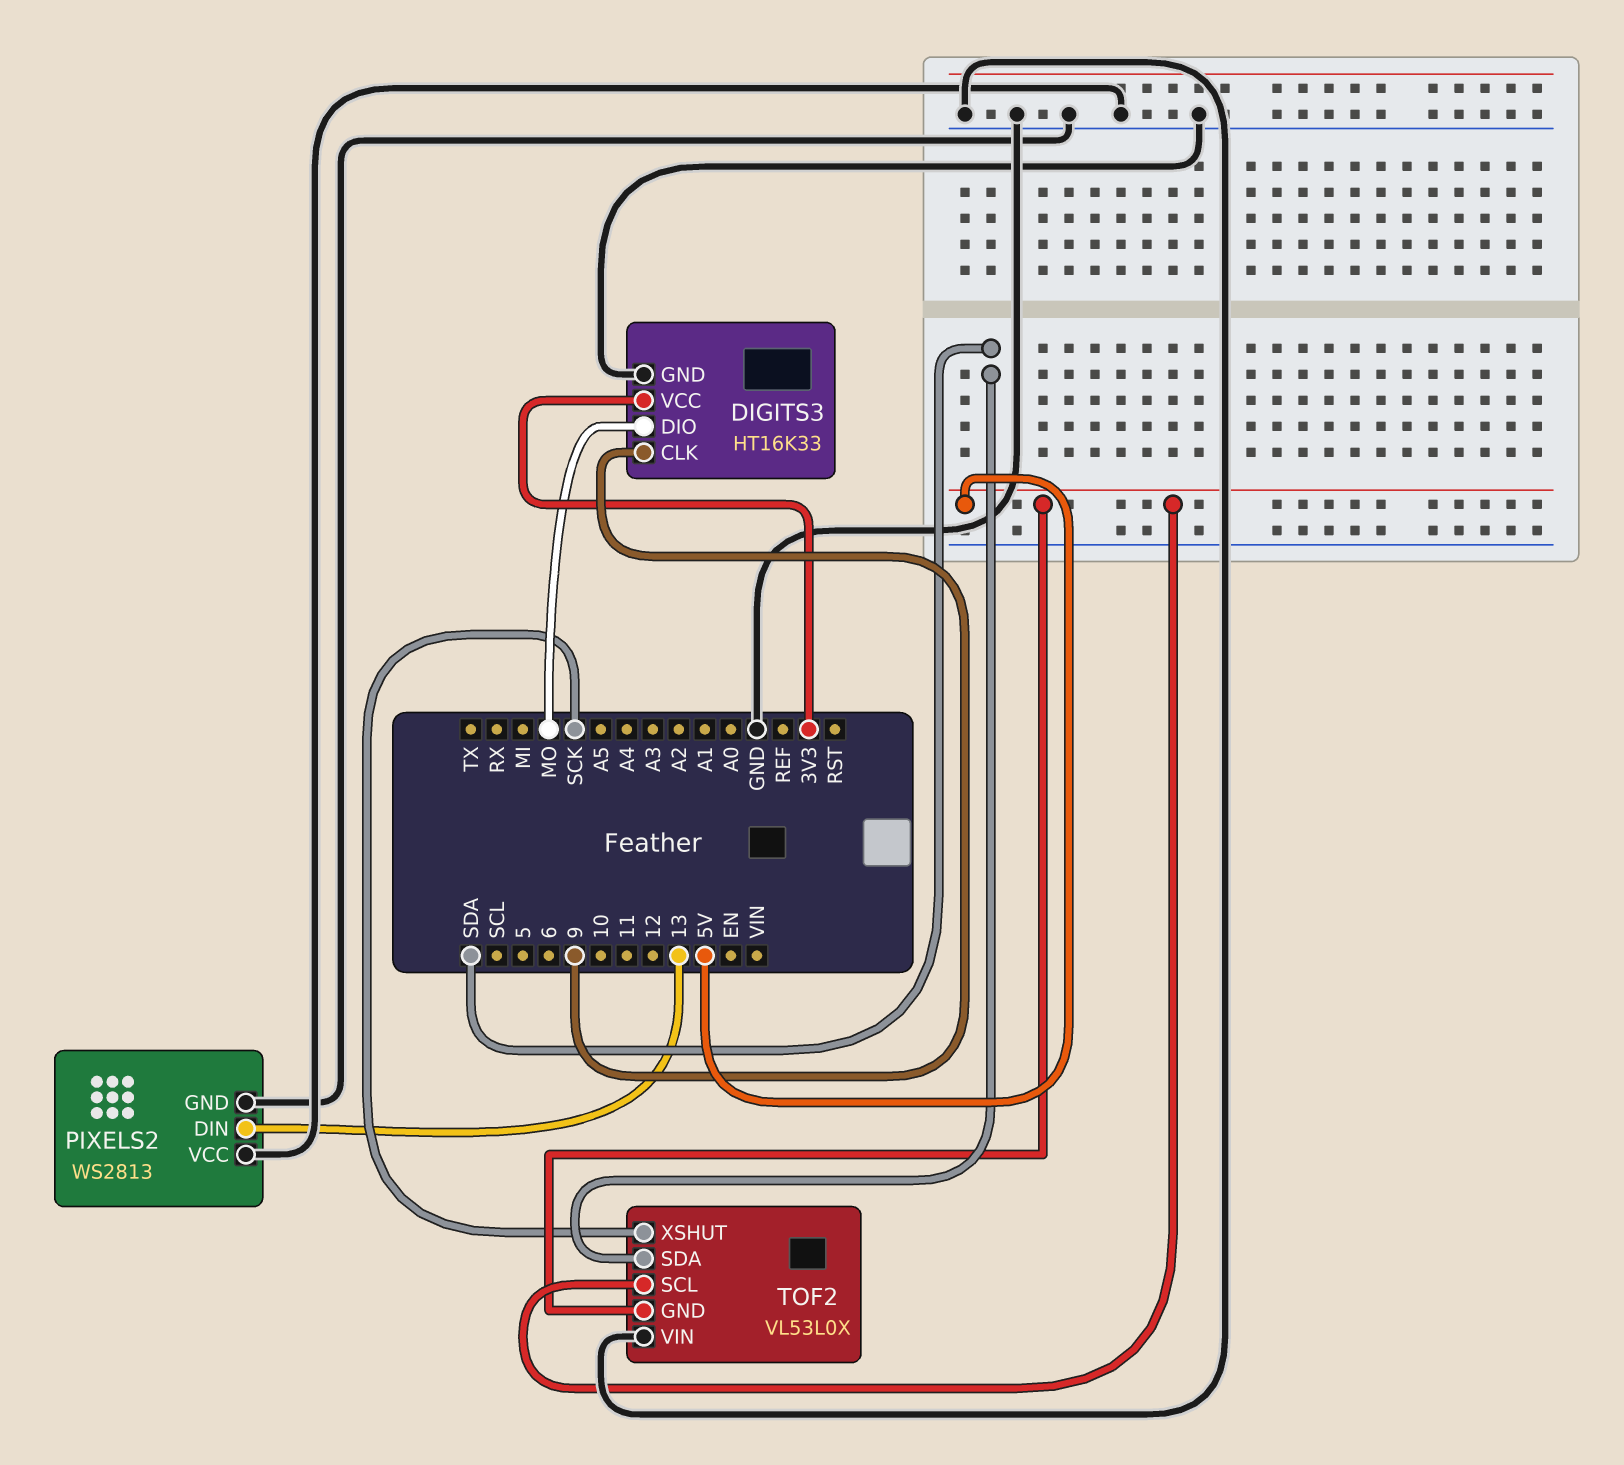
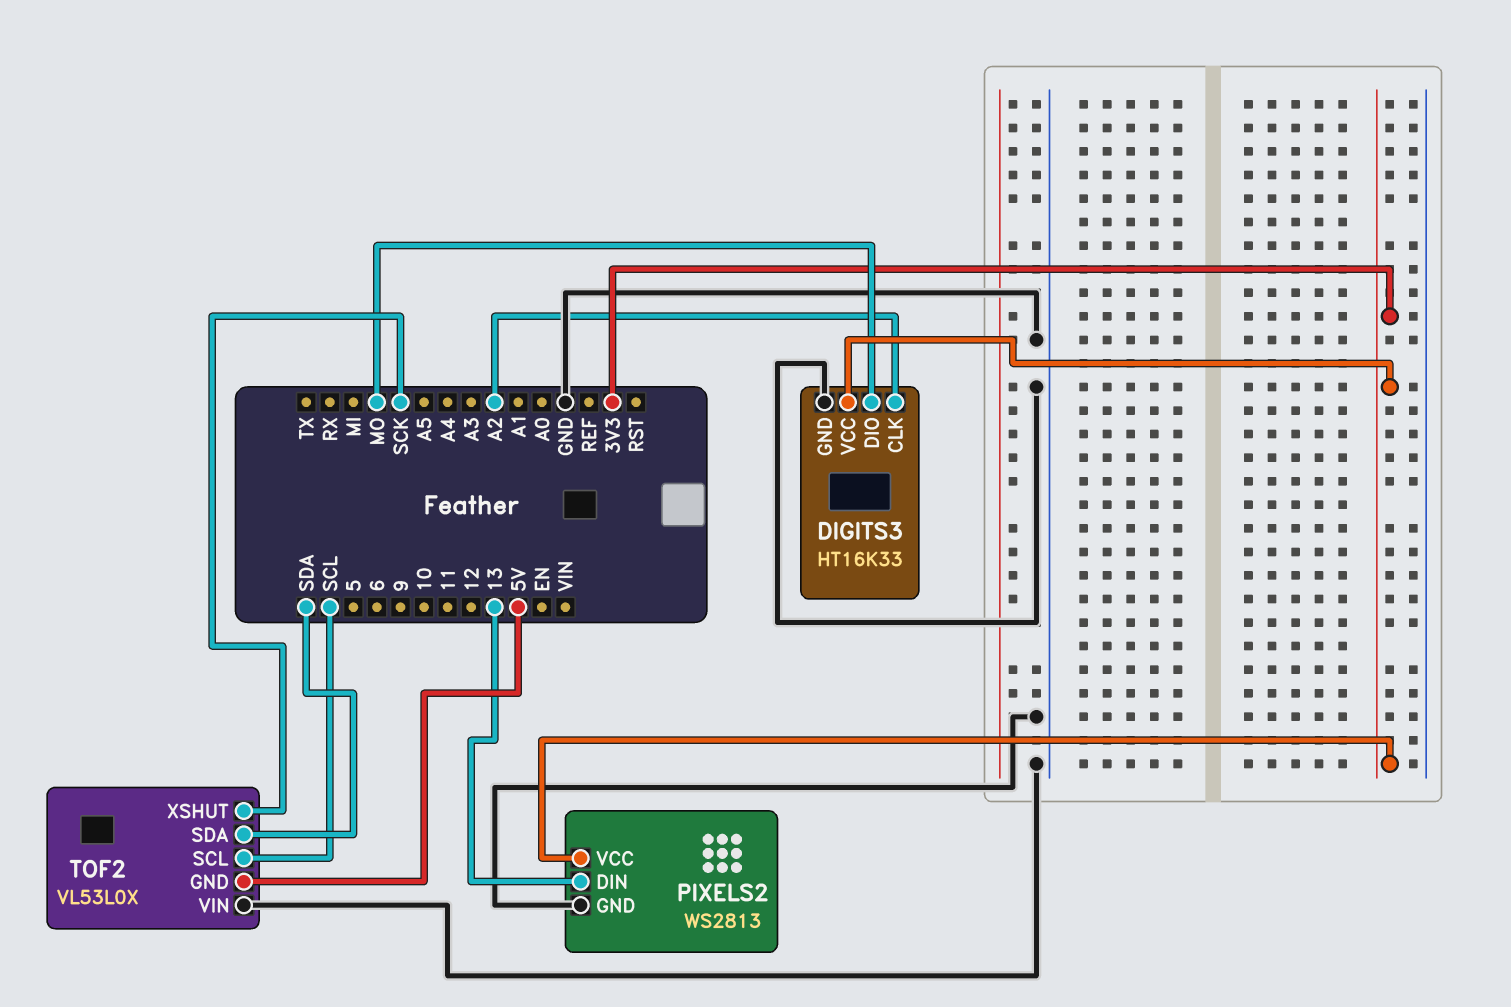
DIGITS3 pin CLK: 9 -> A2
PIXELS2 pin VCC: GND -> 3V3
TOF2 pin SCL: 5V -> SCL

